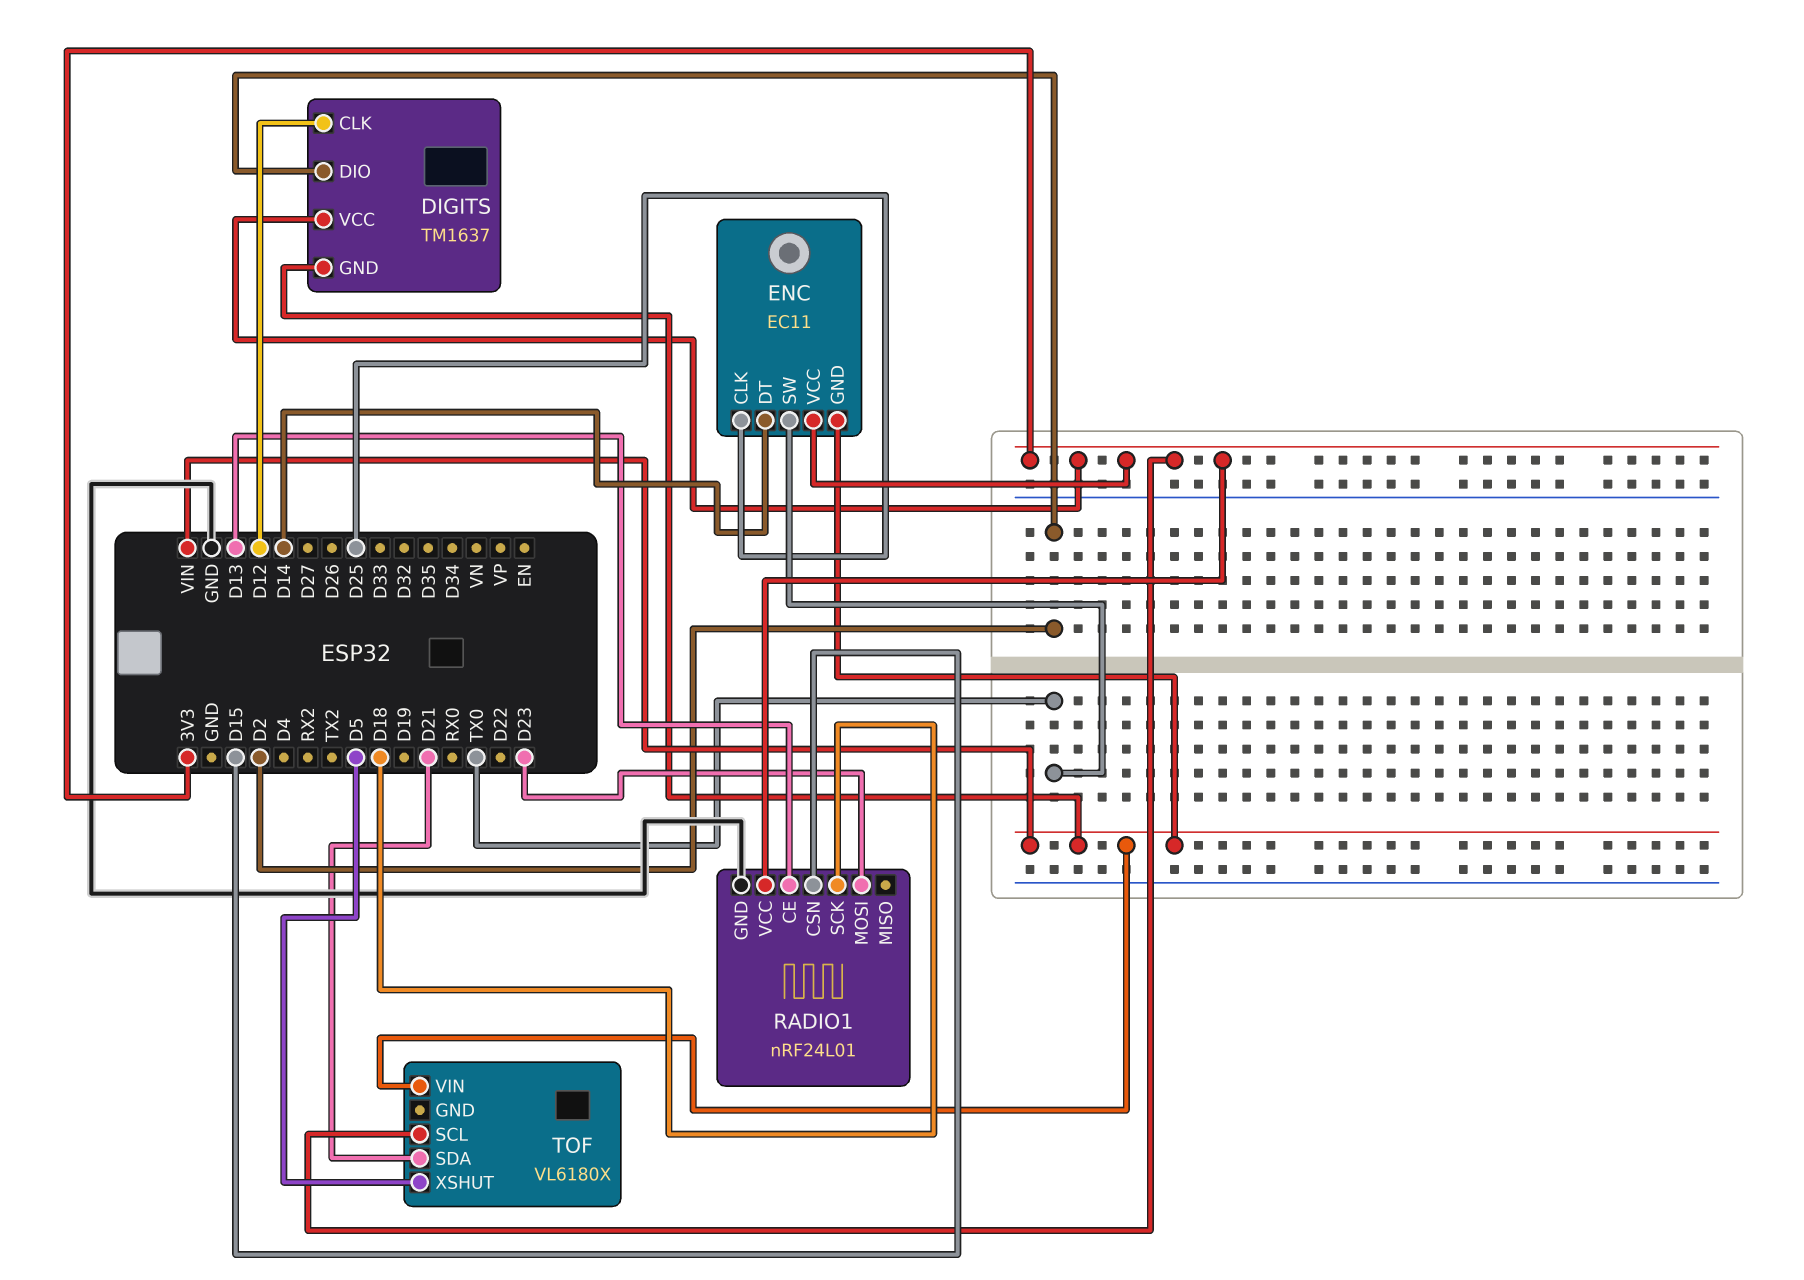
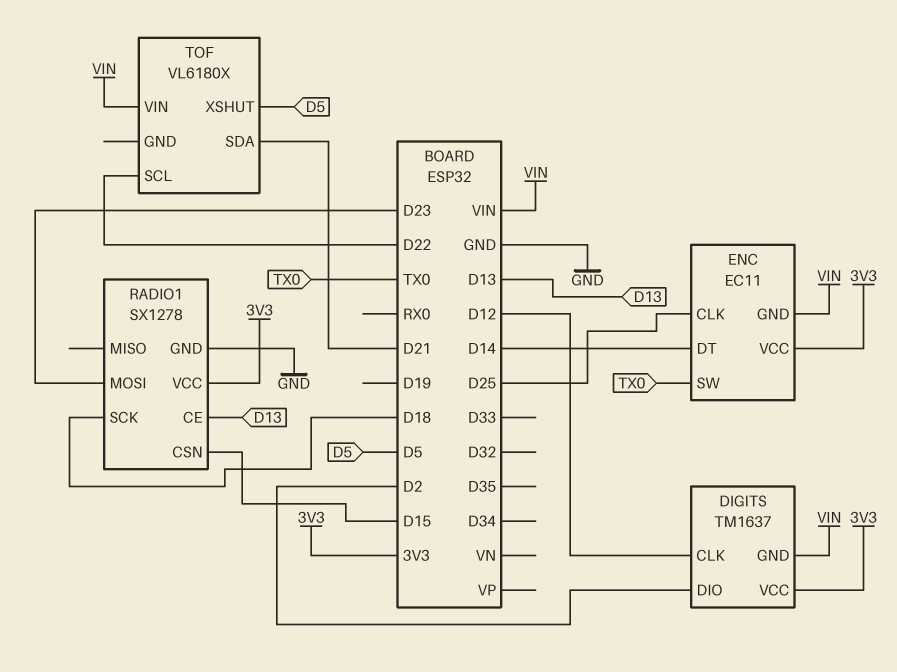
RADIO1: nRF24L01 -> SX1278
TOF pin SCL: 3V3 -> D22

